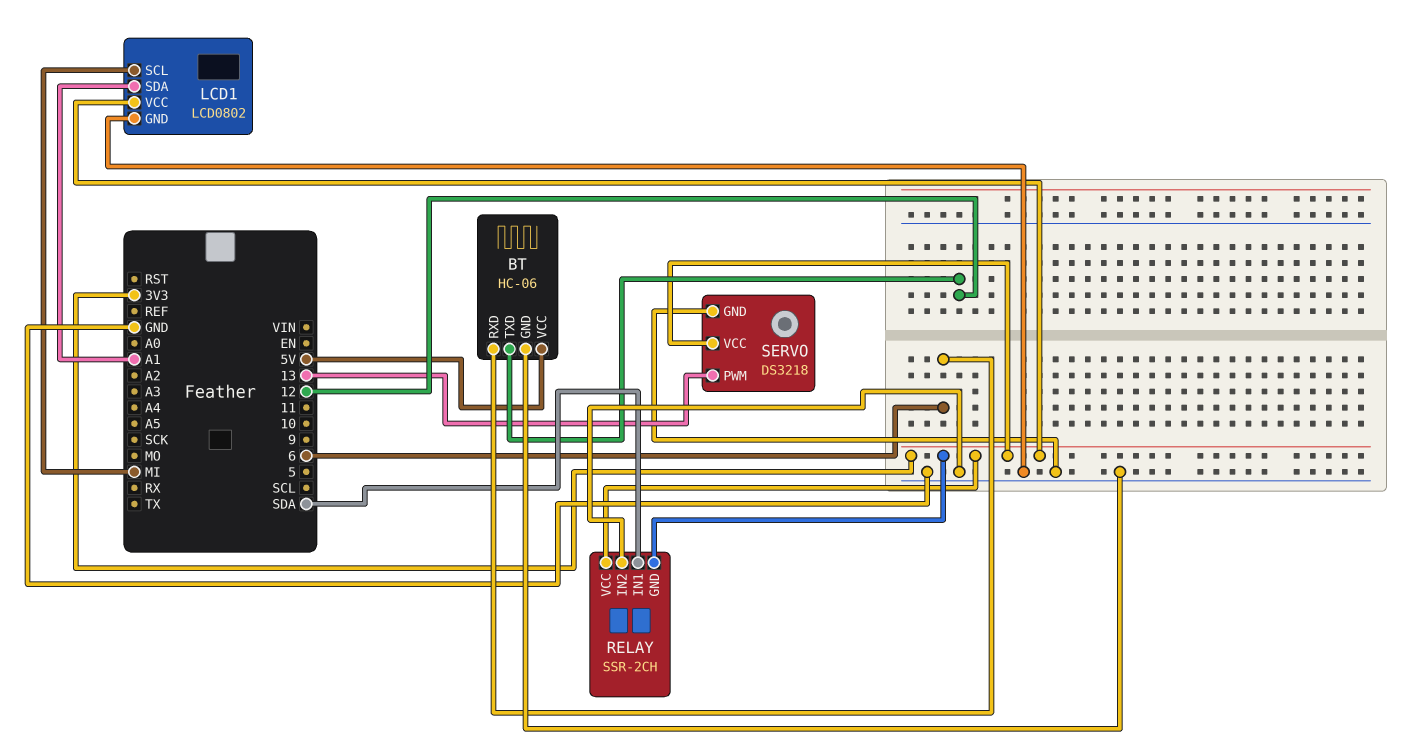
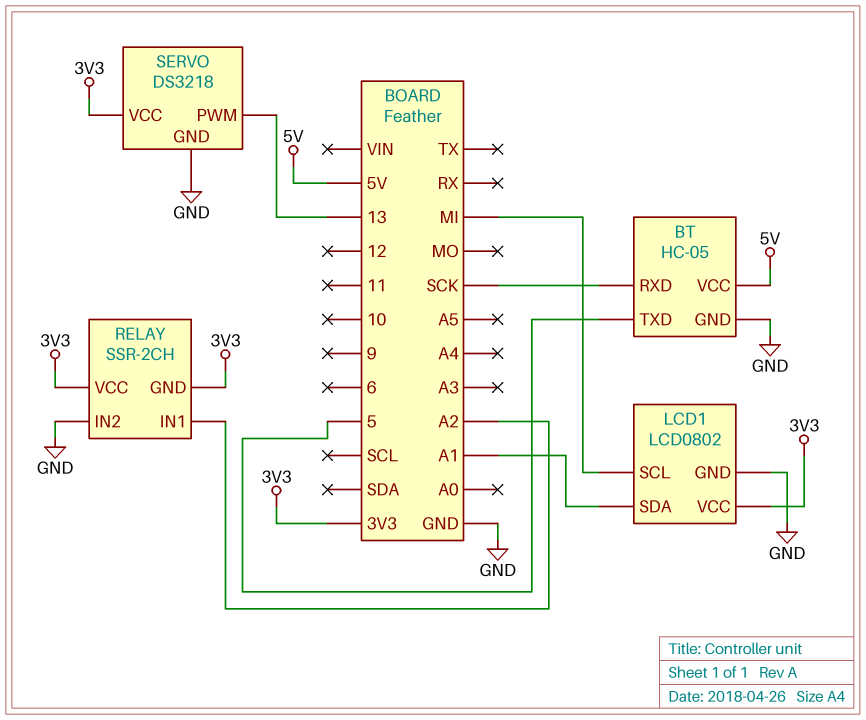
BT: HC-06 -> HC-05
BT pin RXD: 6 -> SCK
BT pin TXD: 12 -> 5
RELAY pin IN1: SDA -> A2

